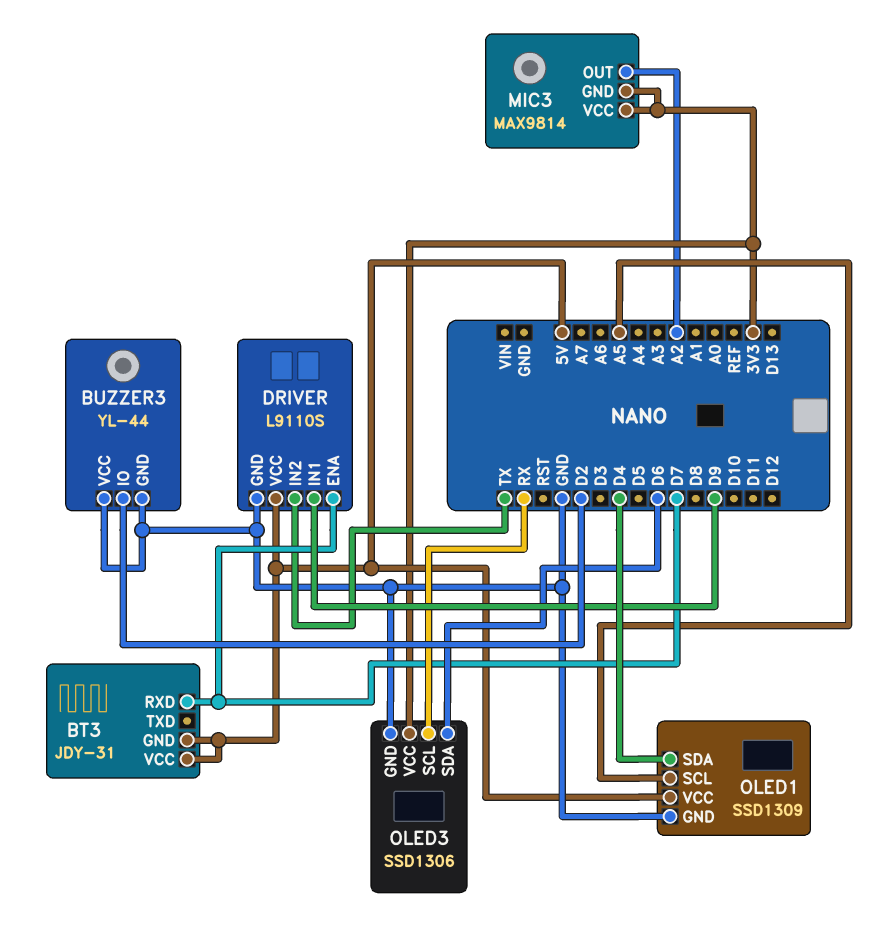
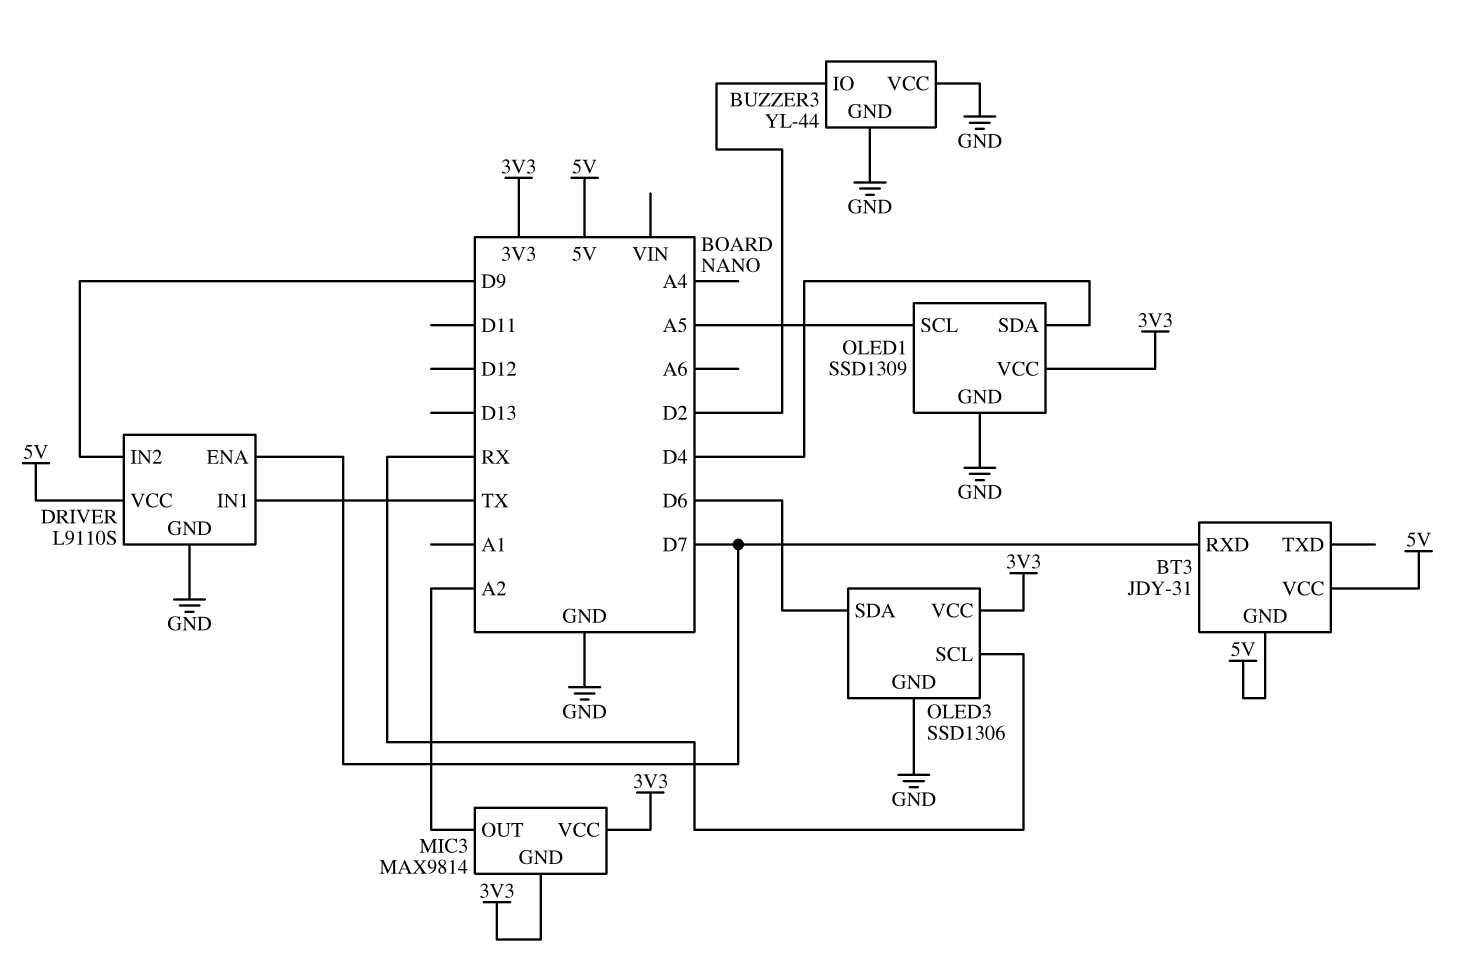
DRIVER pin IN1: D9 -> TX
DRIVER pin IN2: TX -> D9
OLED1 pin VCC: 5V -> 3V3

